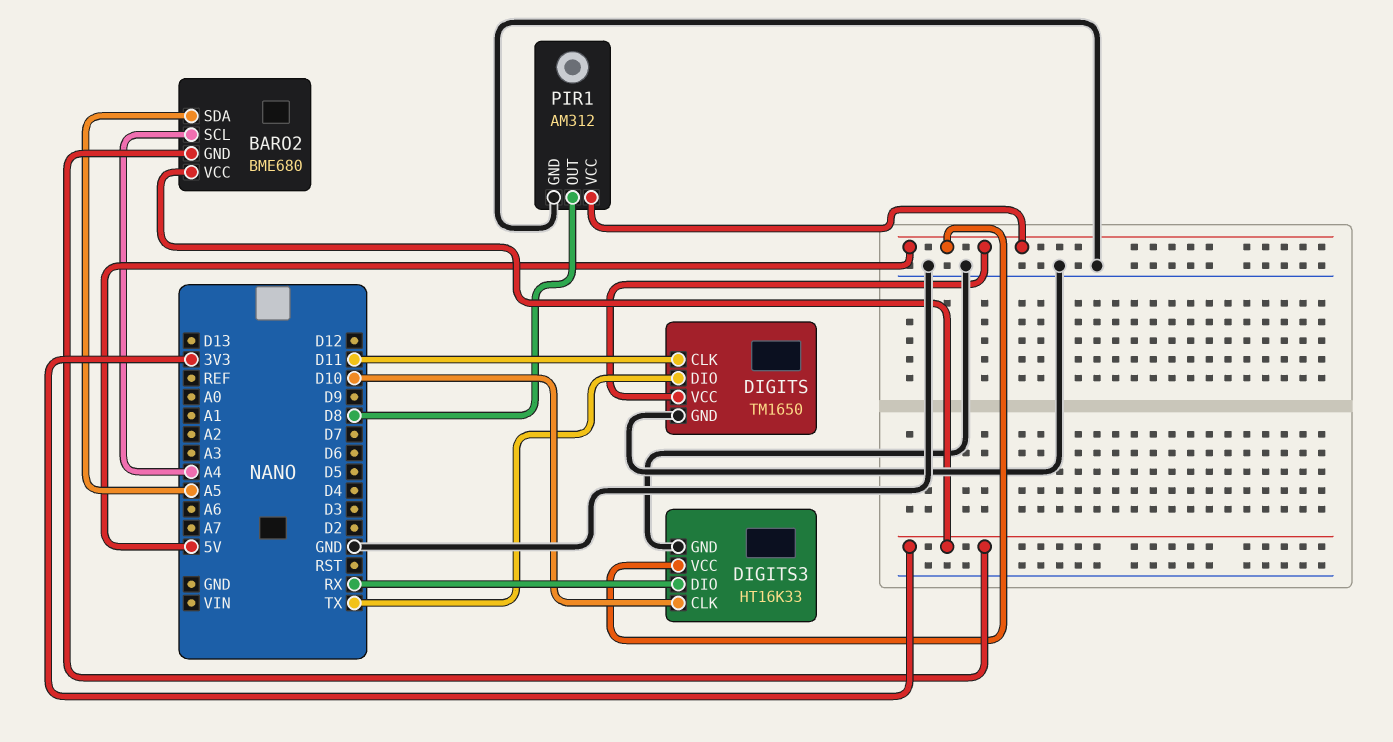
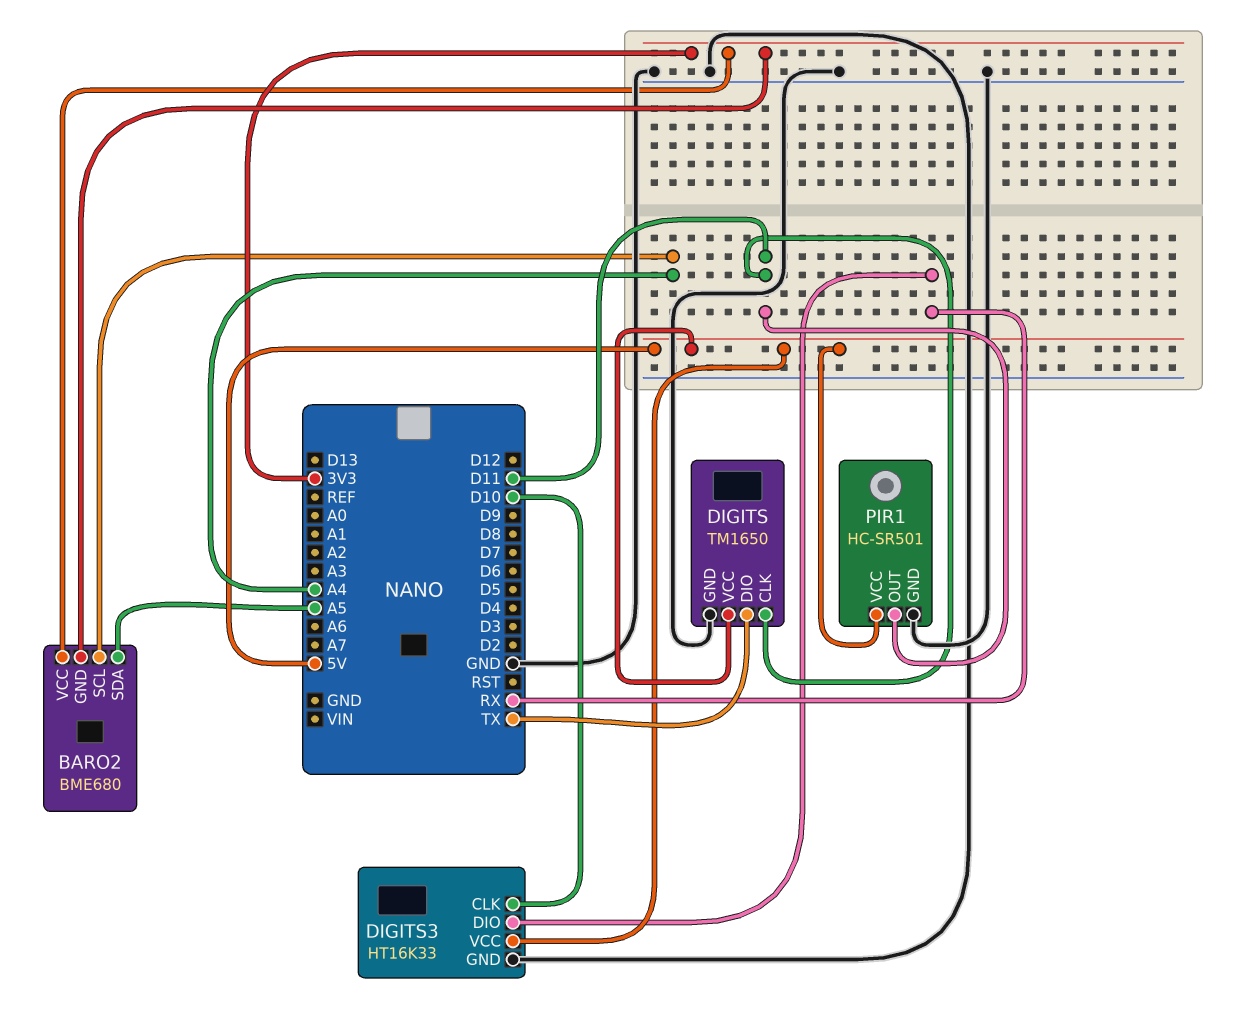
PIR1: AM312 -> HC-SR501
PIR1 pin OUT: D8 -> D11

